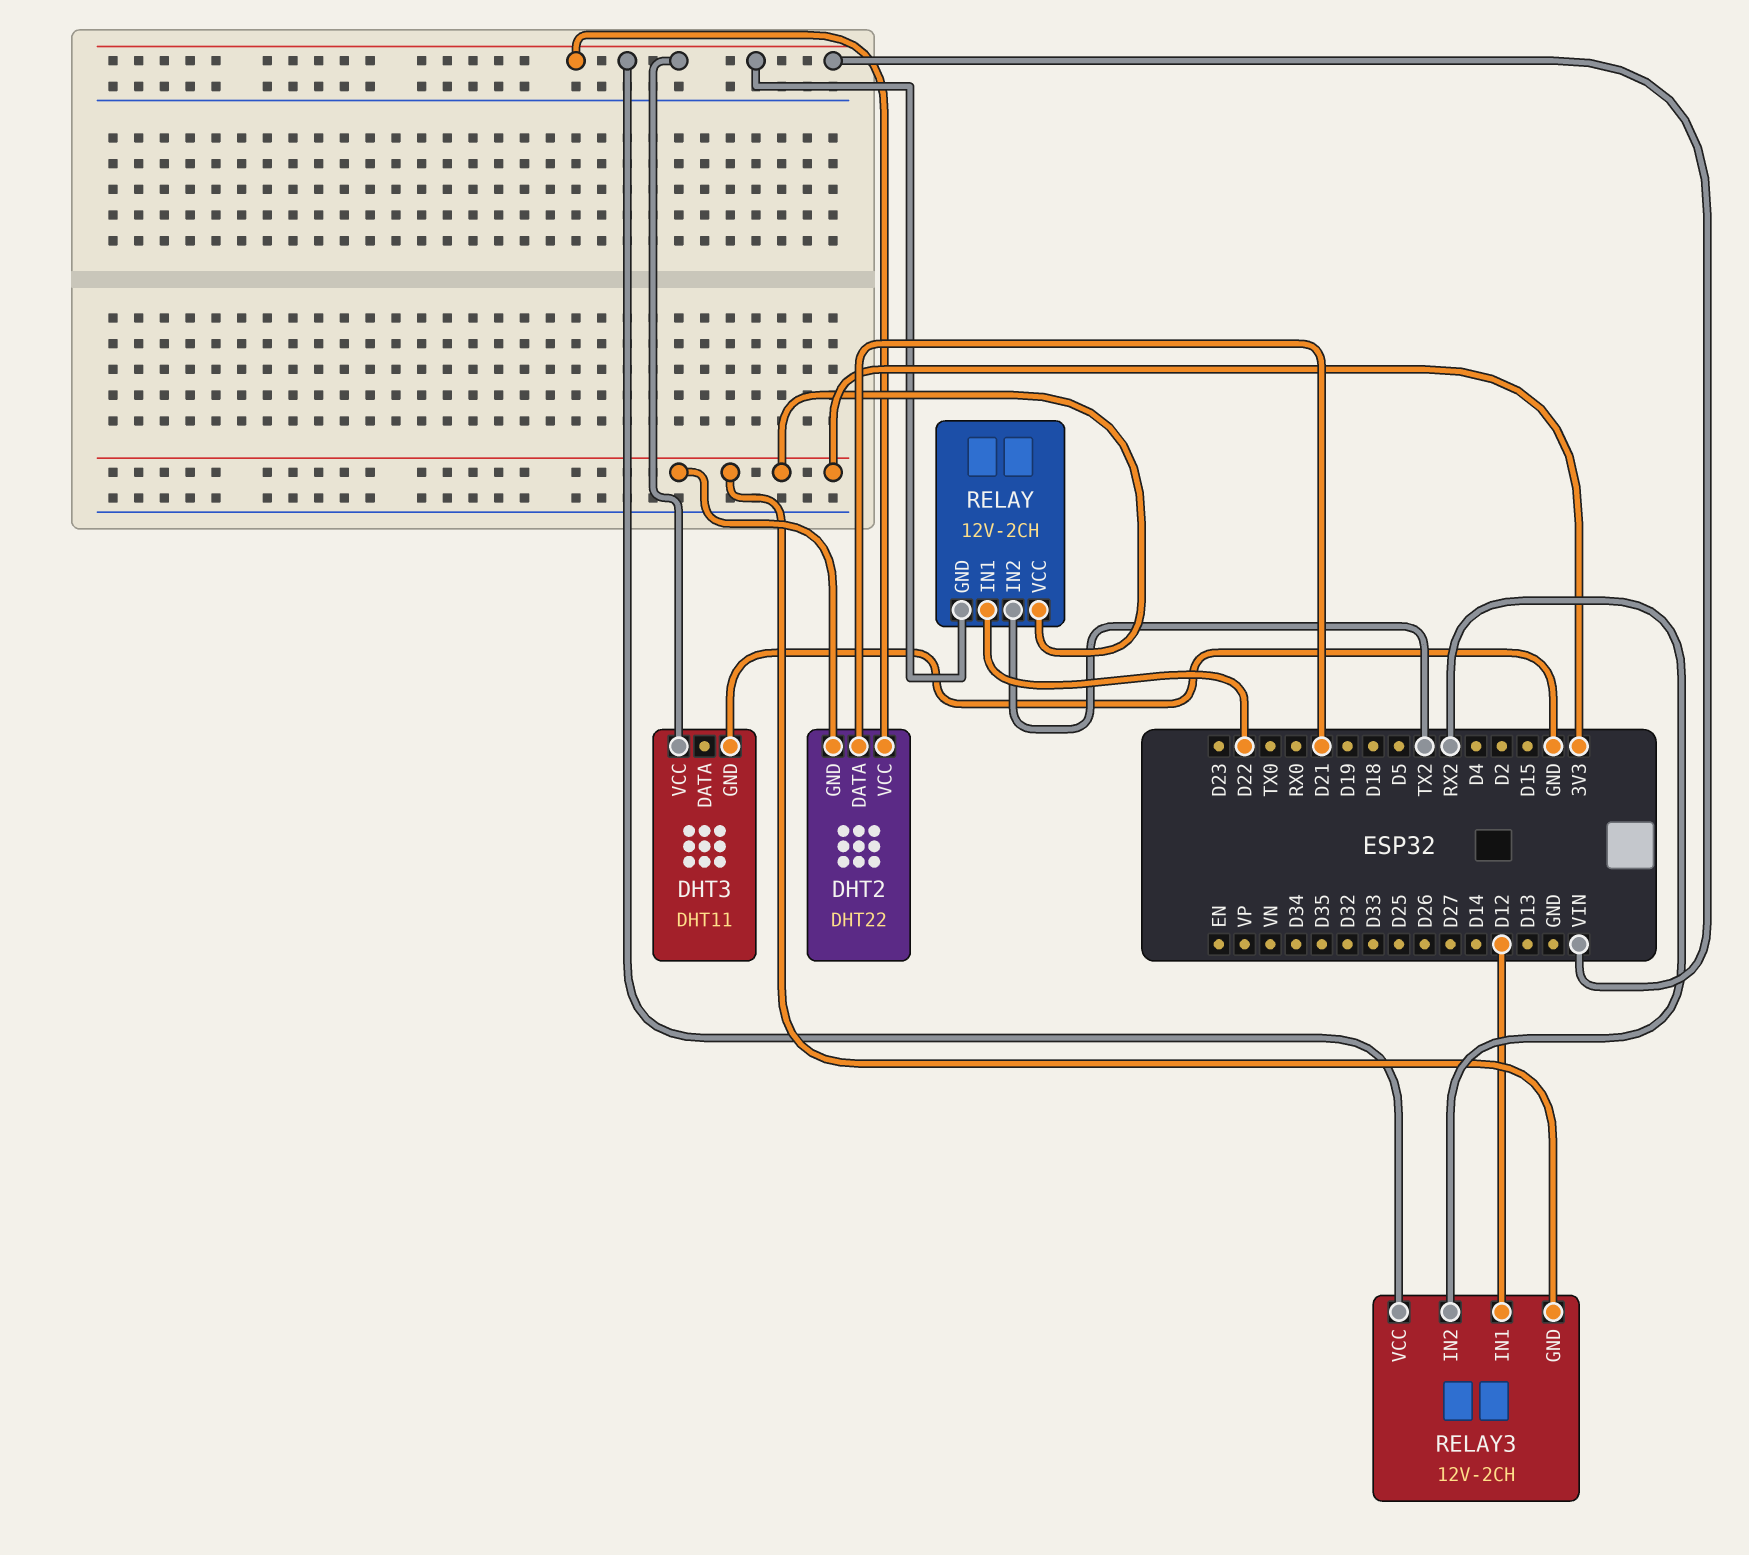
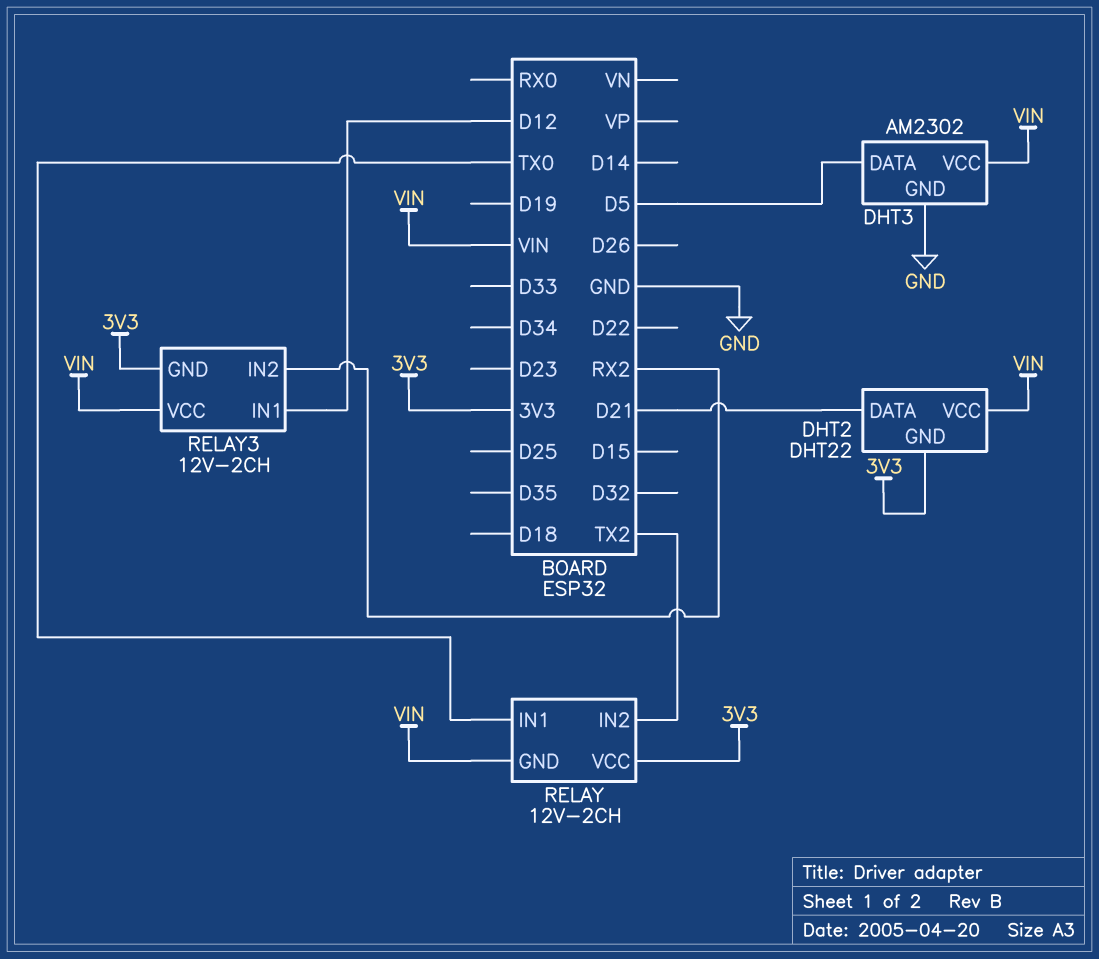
DHT3: DHT11 -> AM2302
DHT3 pin DATA: none -> D5
RELAY pin IN1: D22 -> TX0

